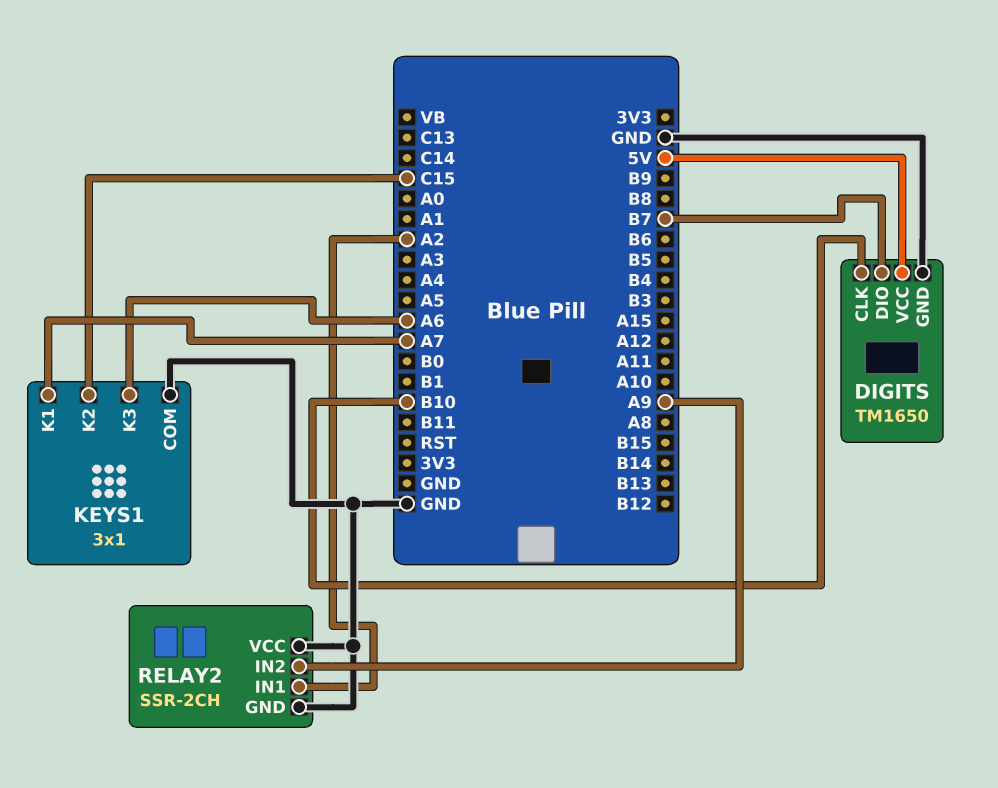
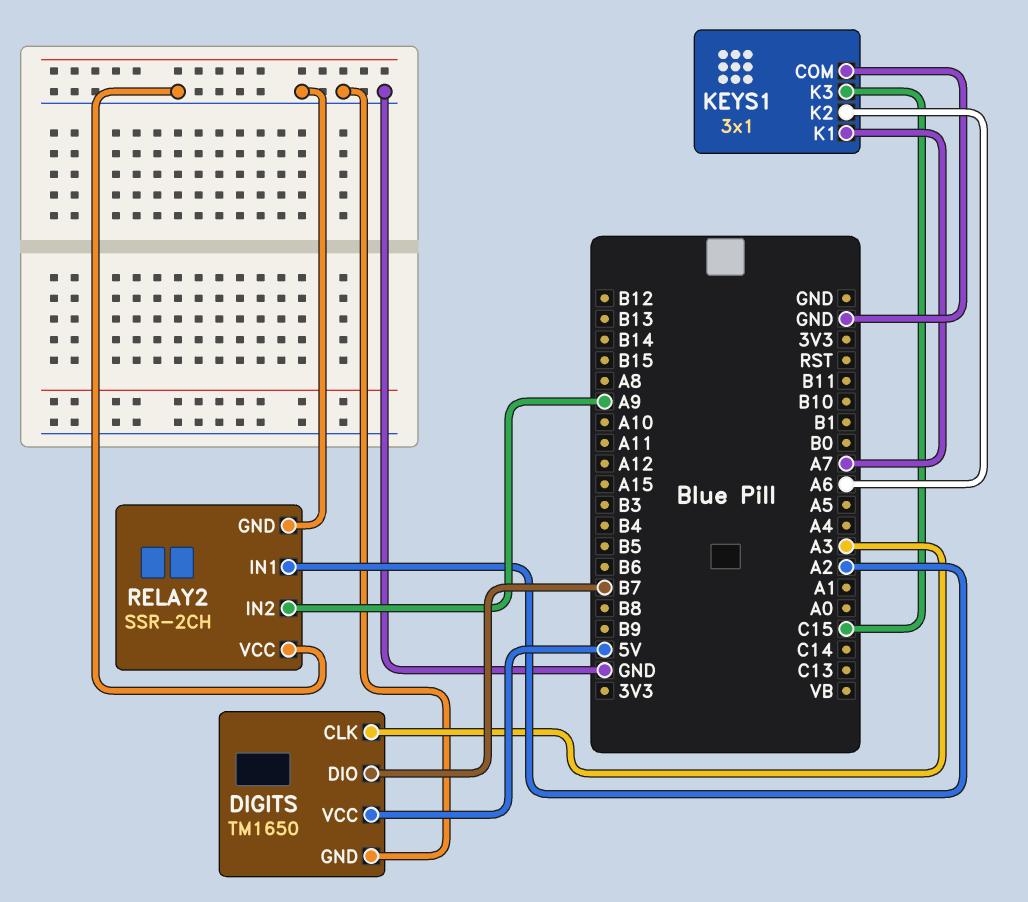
DIGITS pin CLK: B10 -> A3
KEYS1 pin K2: C15 -> A6
KEYS1 pin K3: A6 -> C15

